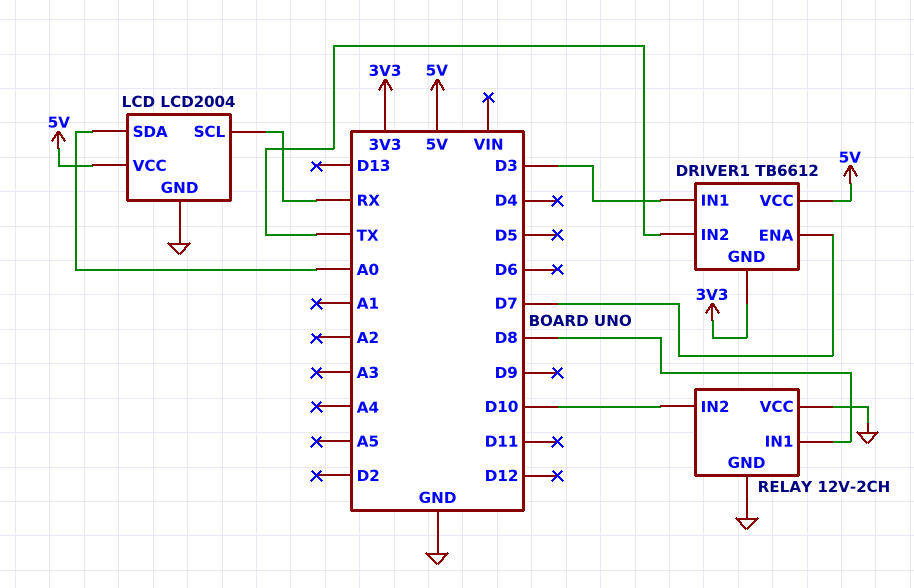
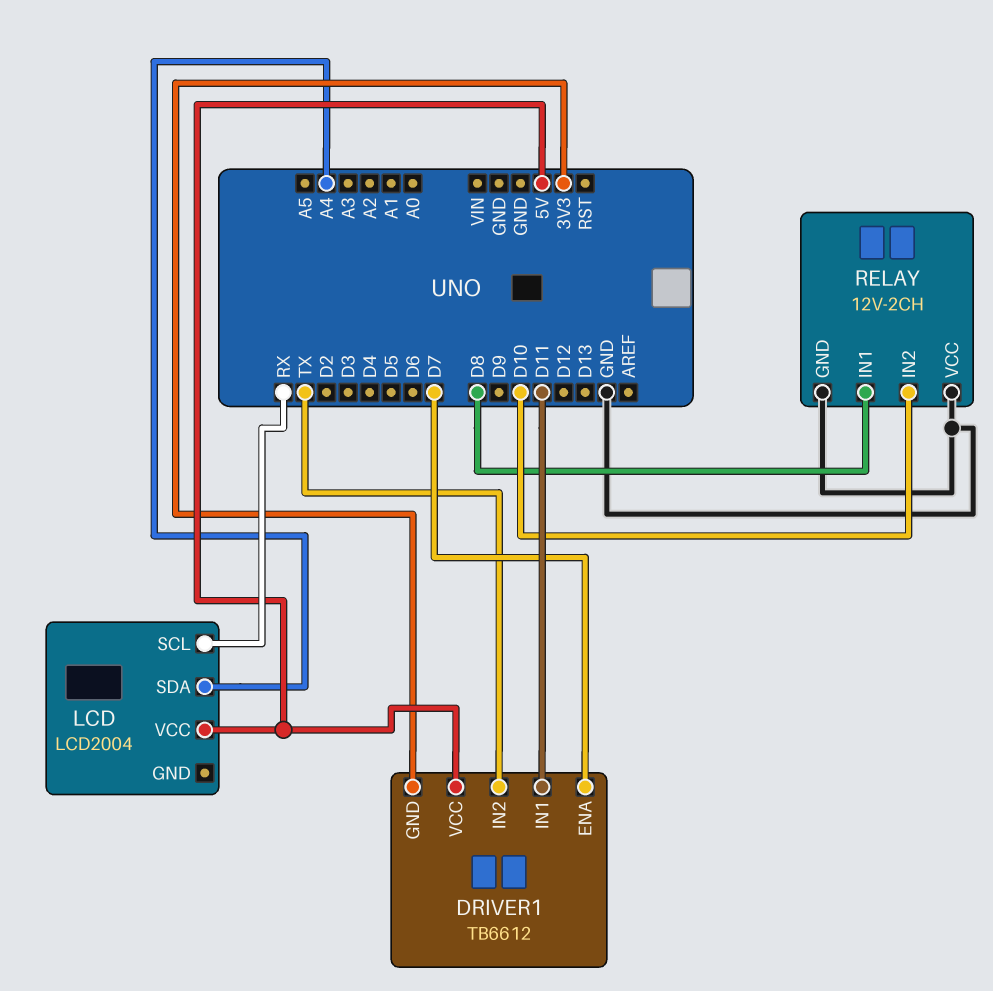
DRIVER1 pin IN1: D3 -> D11
LCD pin GND: GND -> none
LCD pin SDA: A0 -> A4

